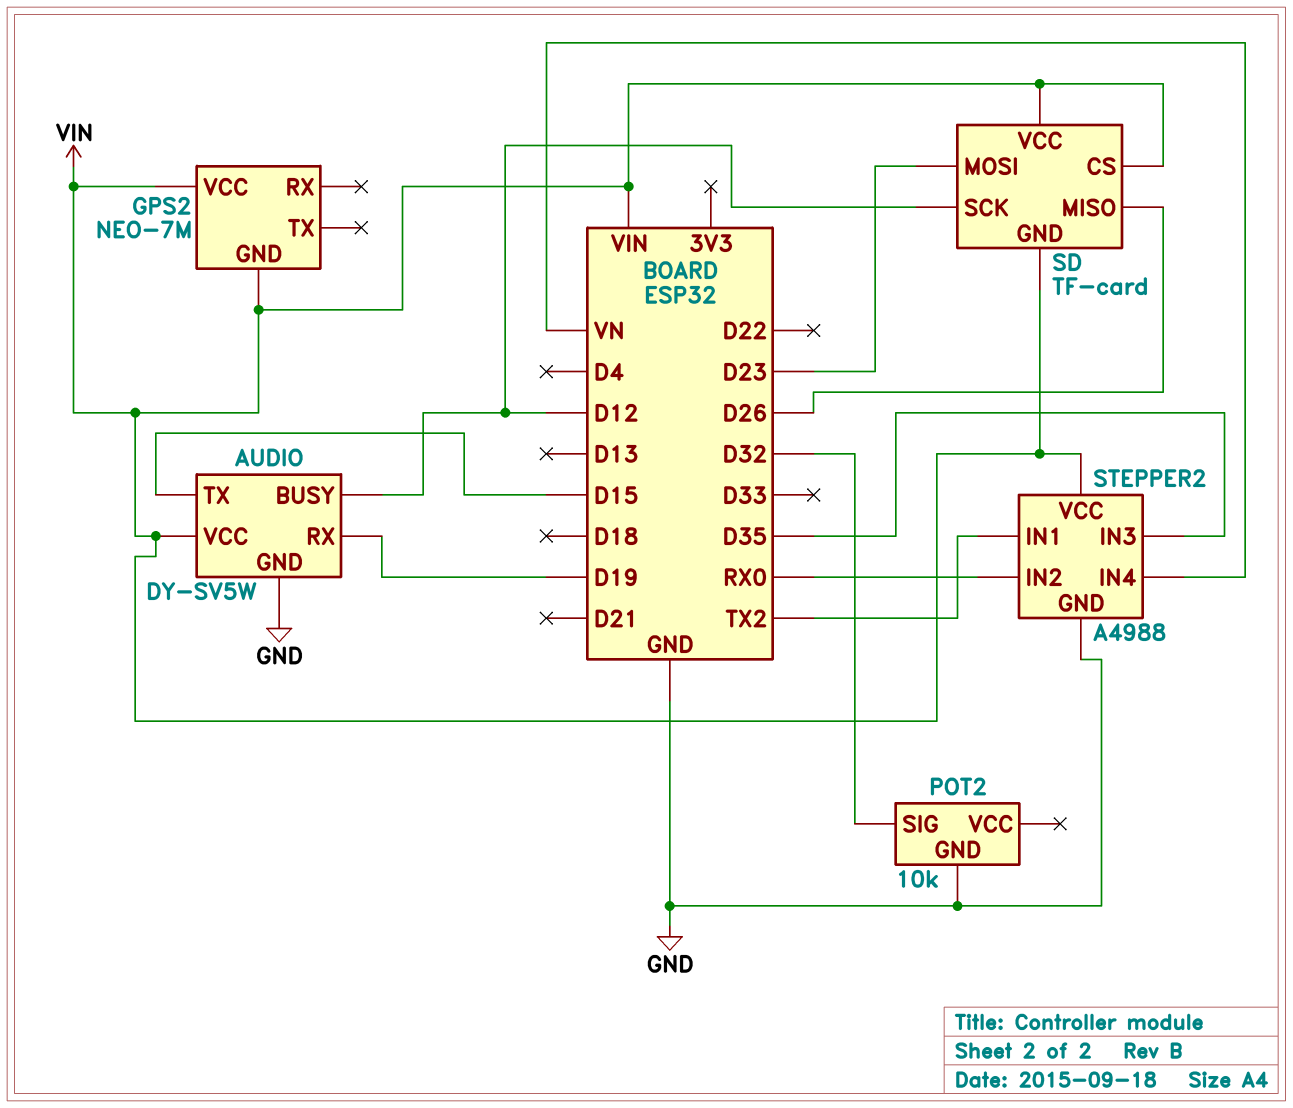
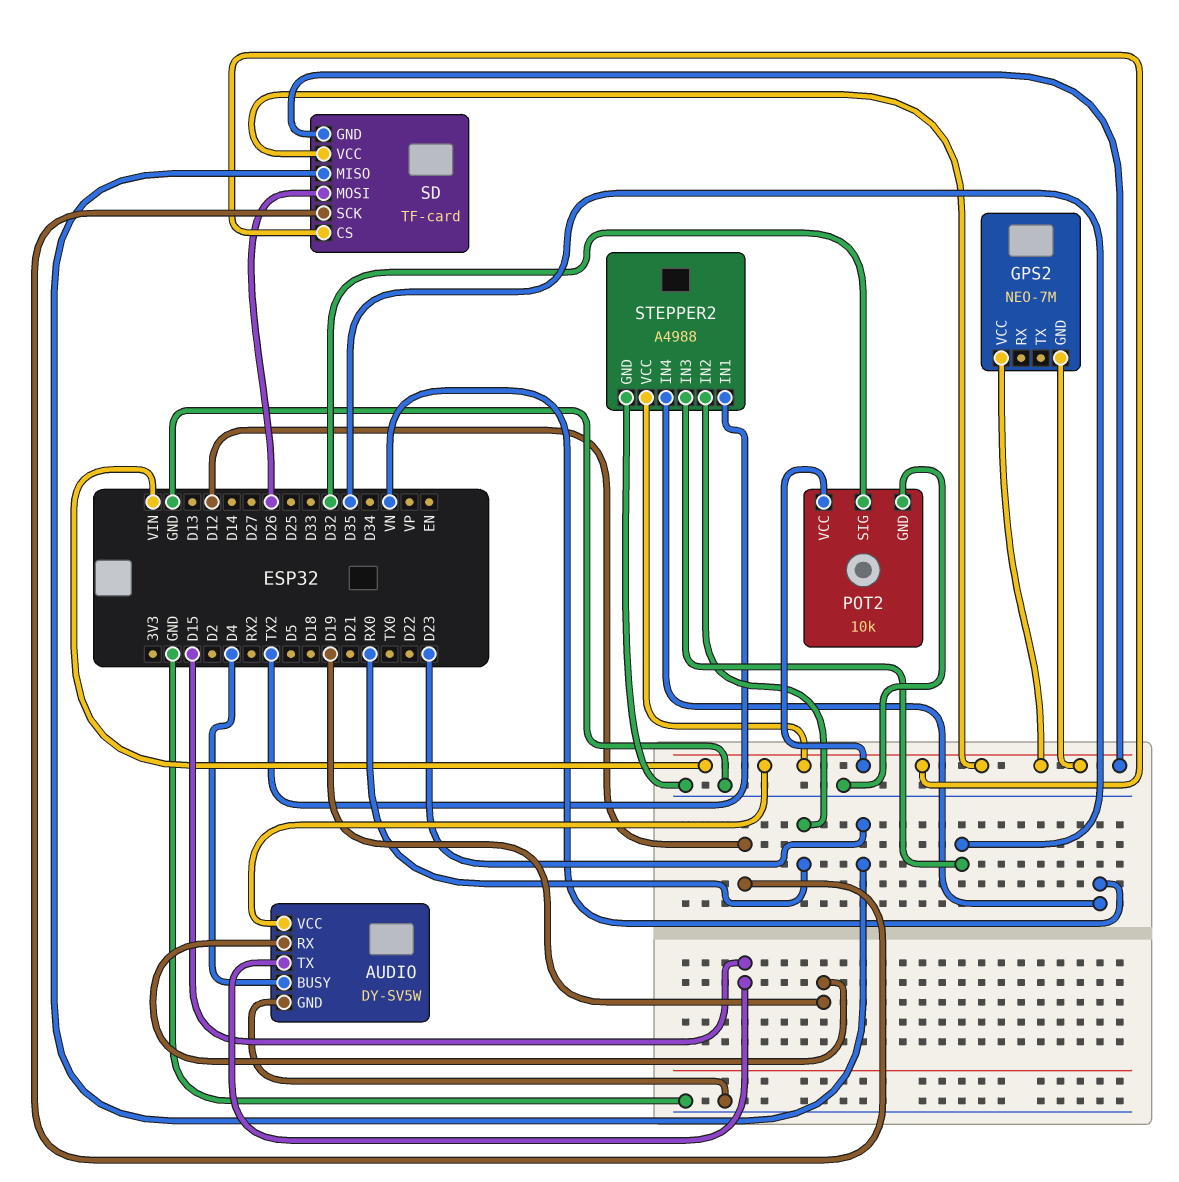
AUDIO pin BUSY: D12 -> D4
POT2 pin VCC: none -> VIN
SD pin MISO: D26 -> D23
SD pin MOSI: D23 -> D26

